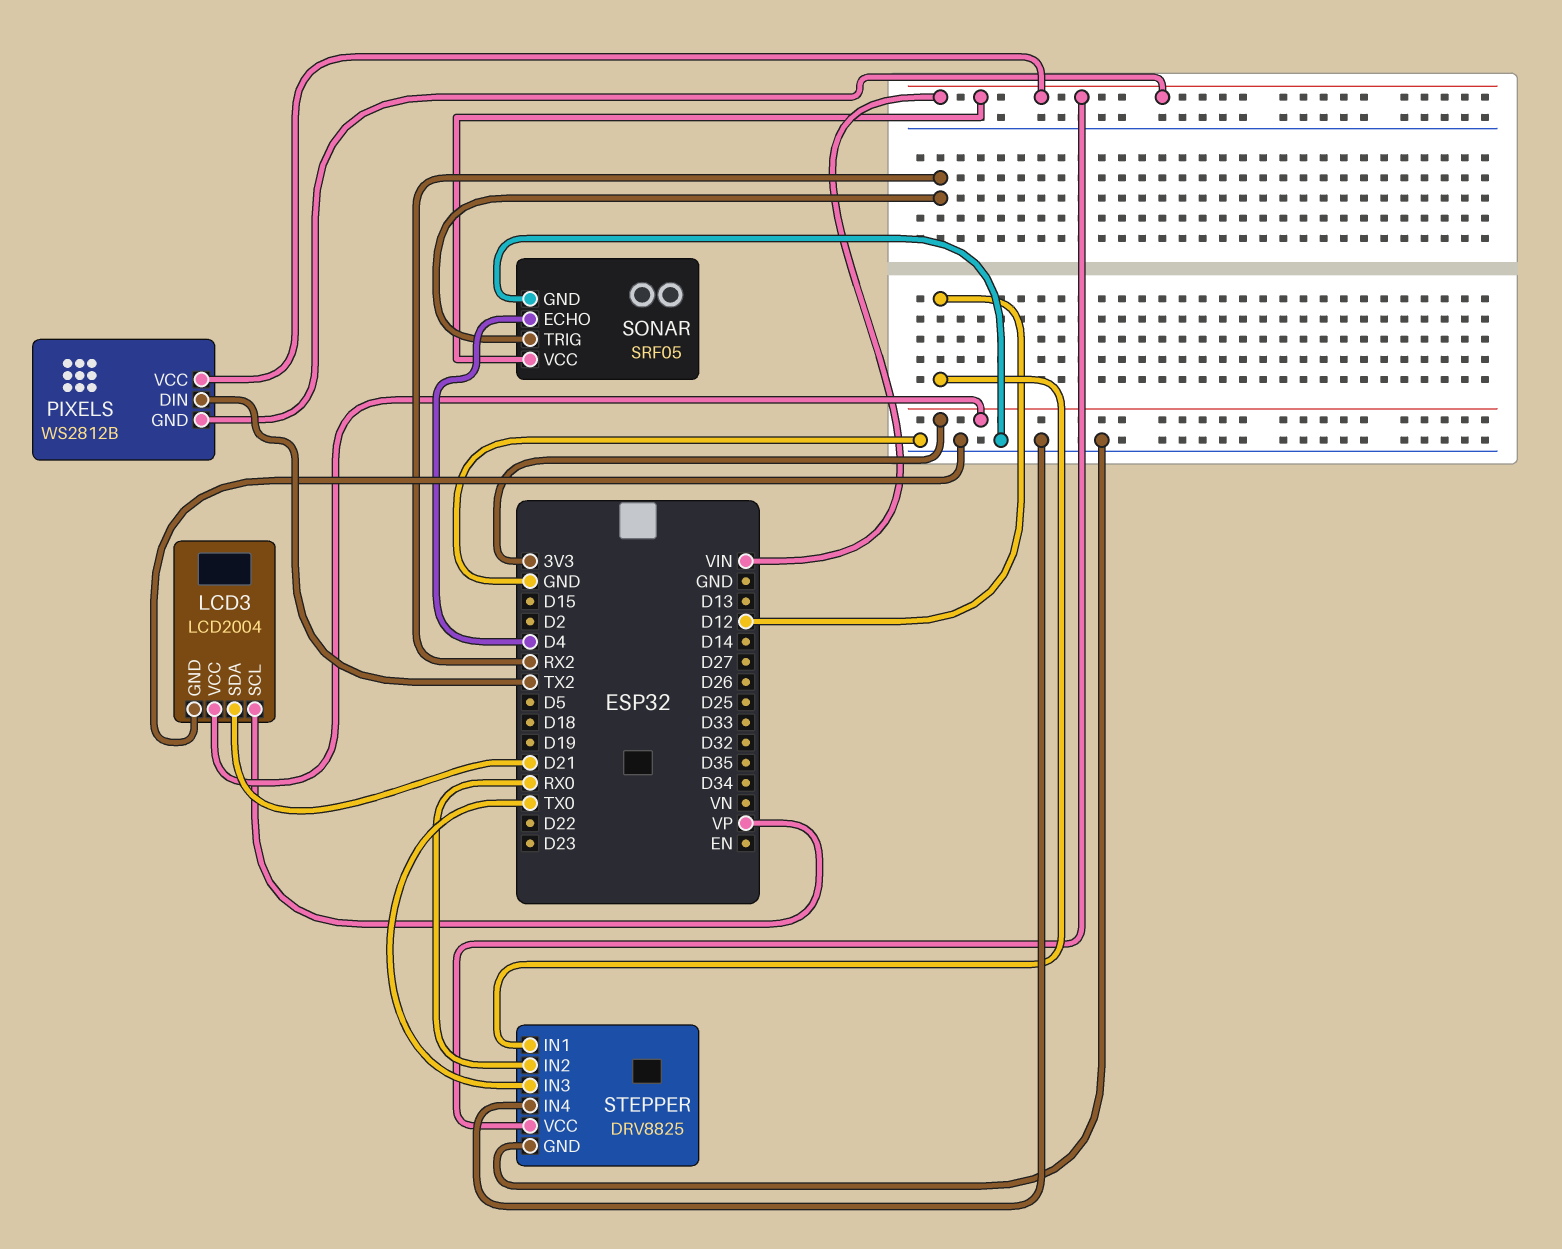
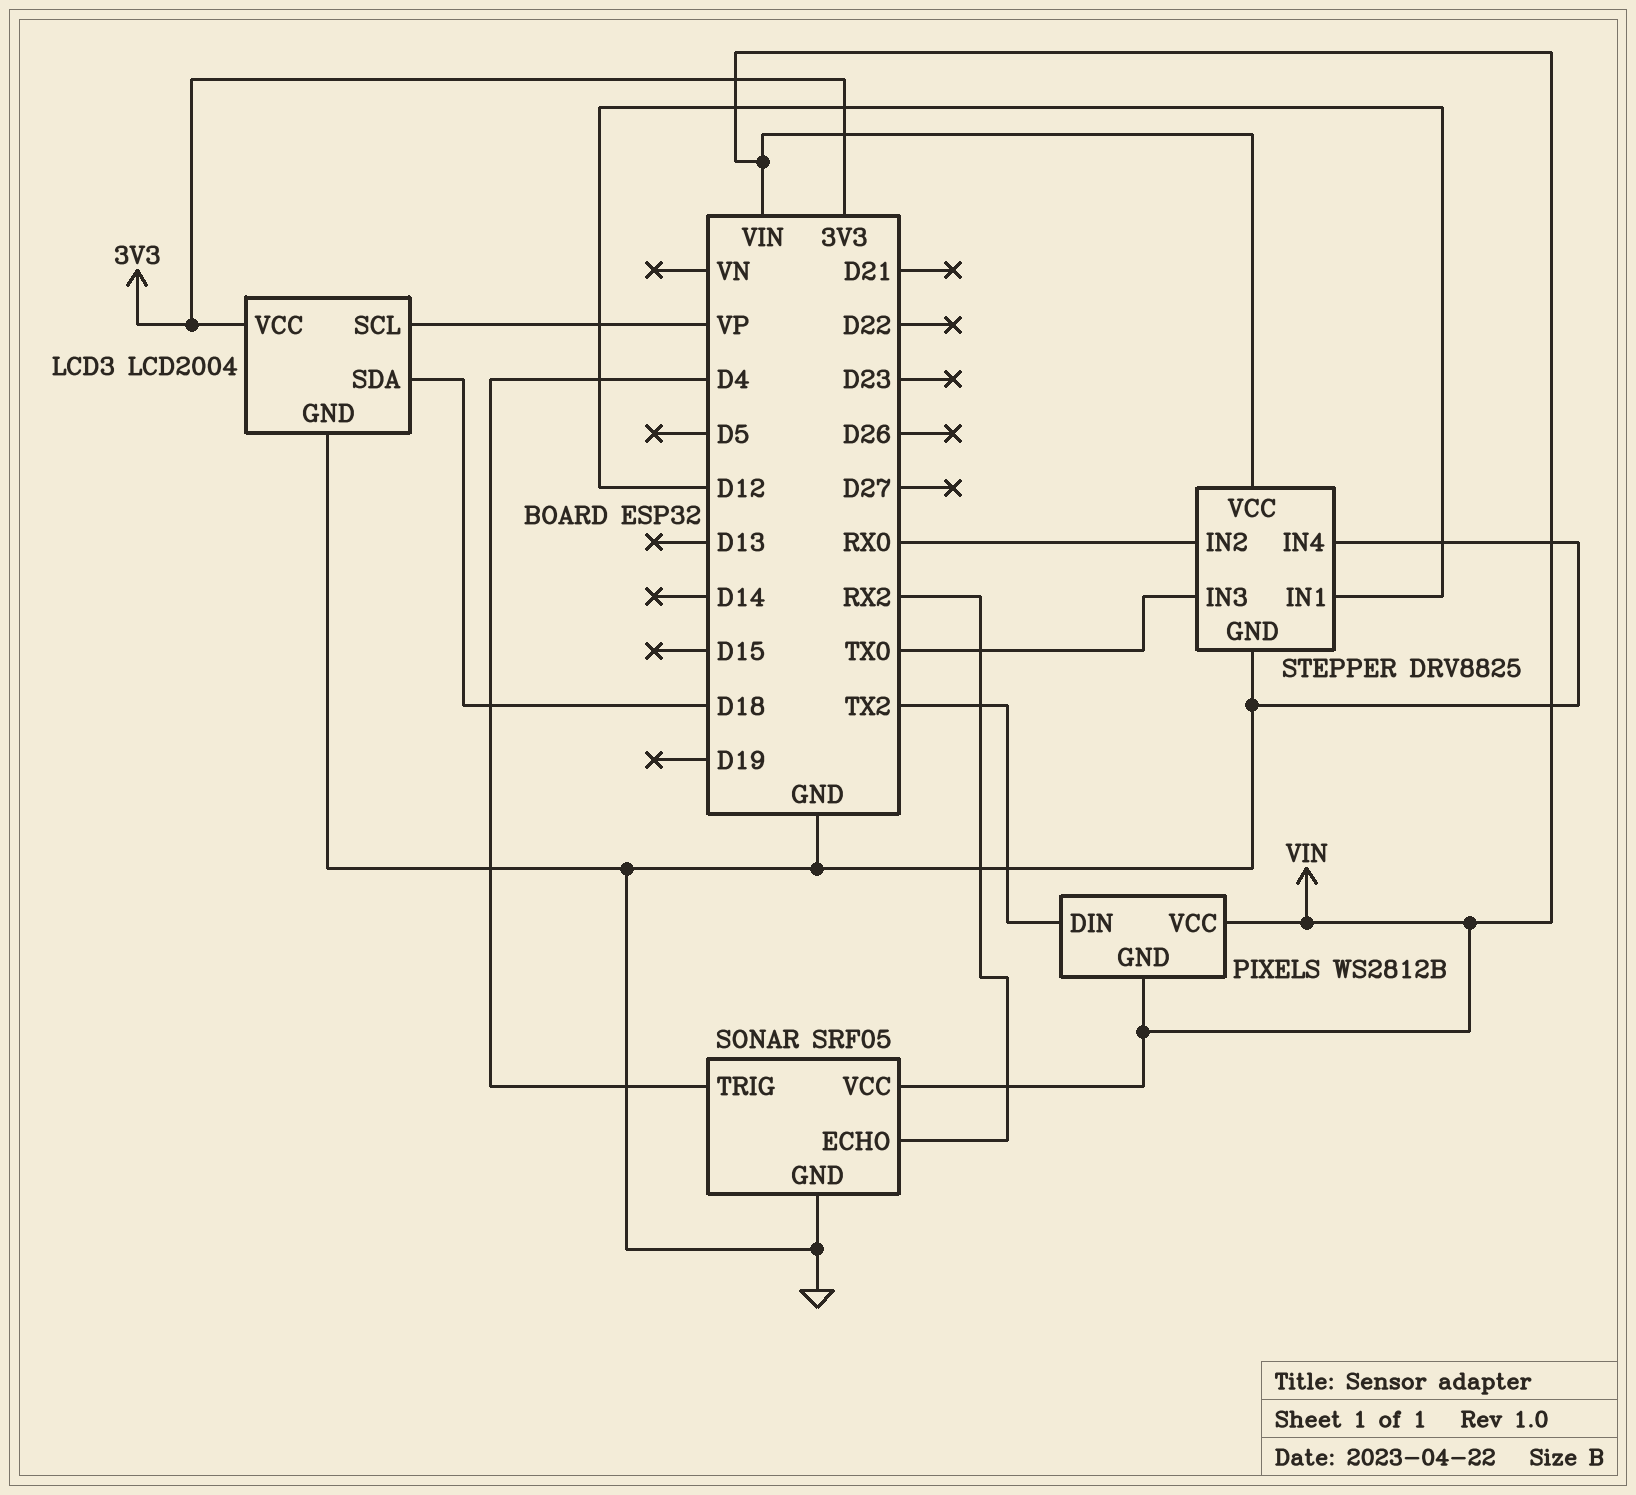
LCD3 pin SDA: D21 -> D18
SONAR pin ECHO: D4 -> RX2
SONAR pin TRIG: RX2 -> D4

